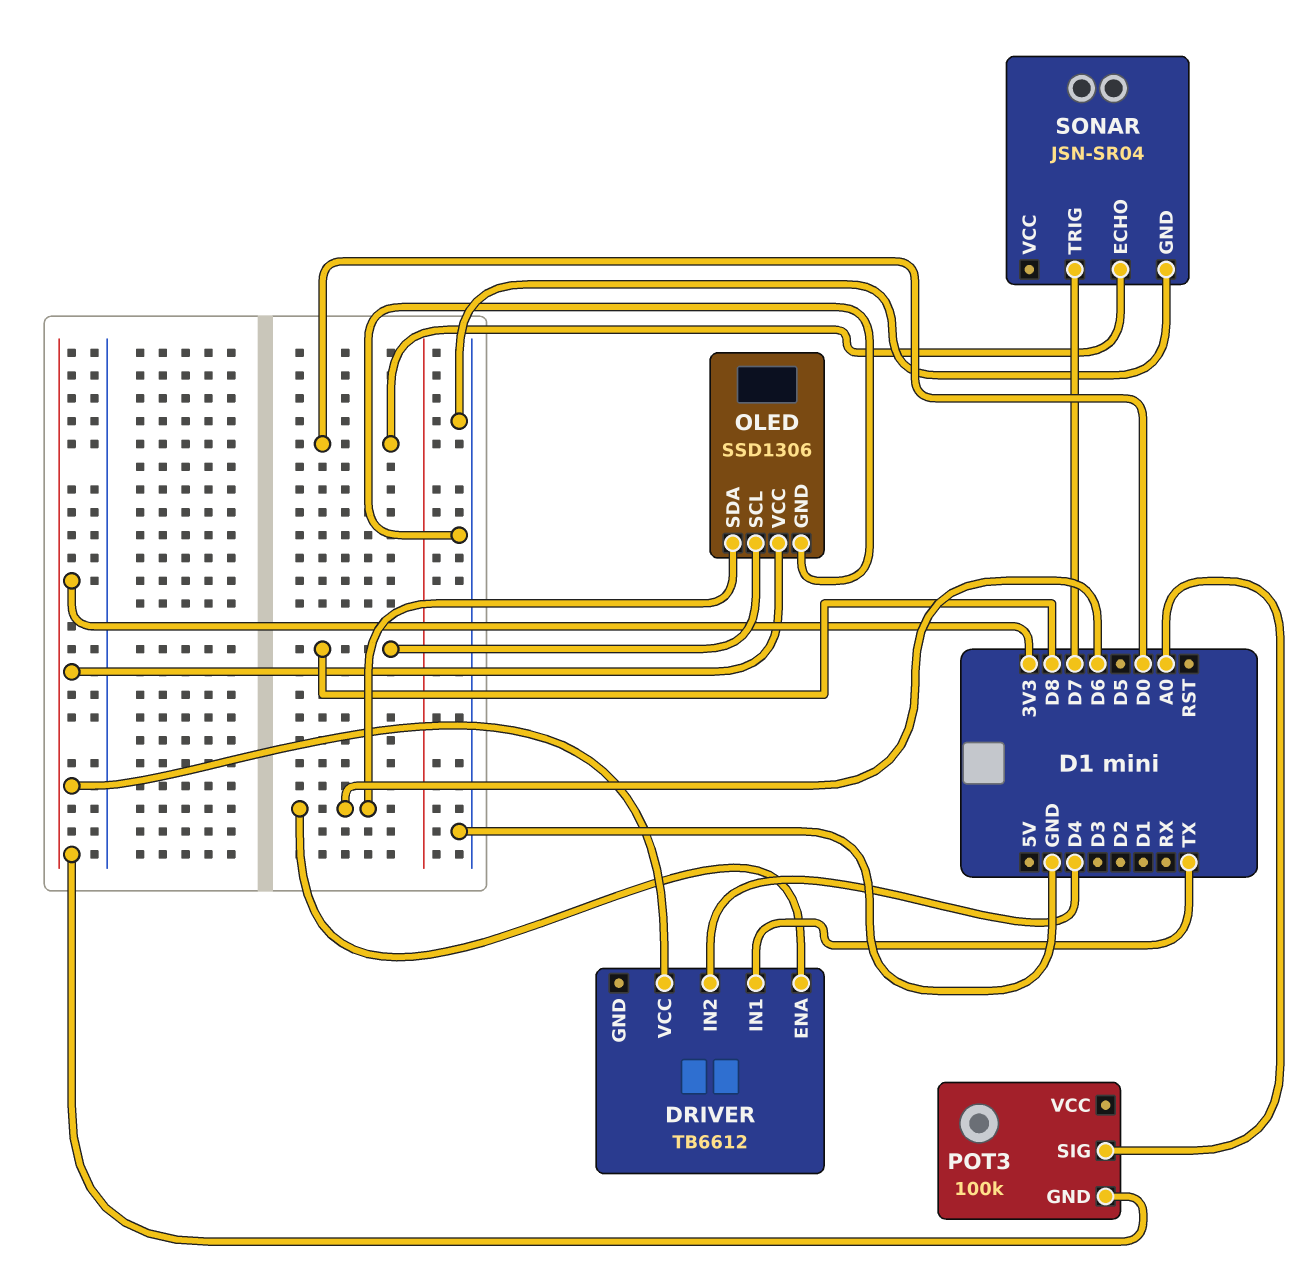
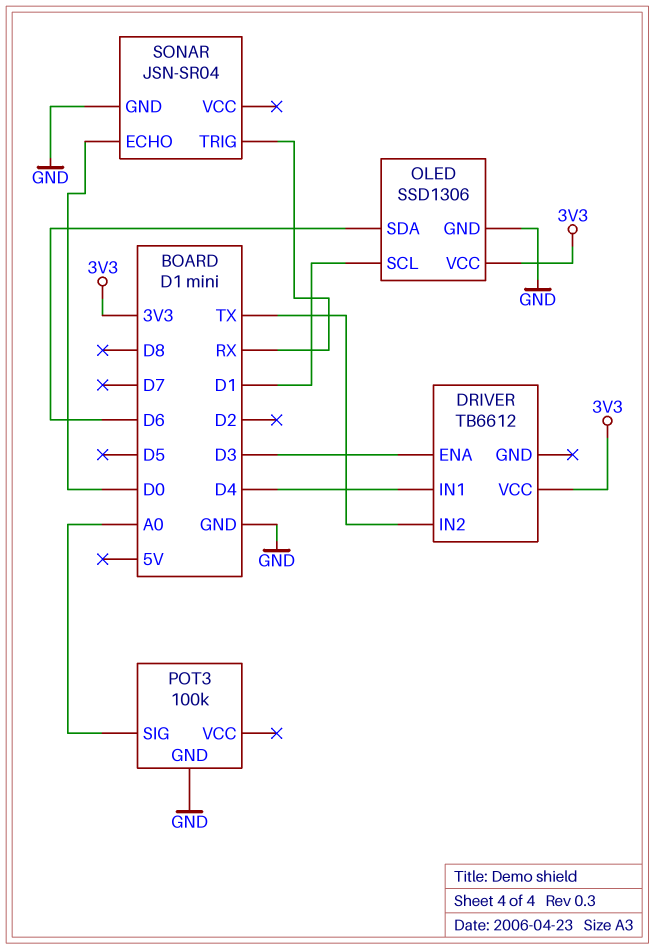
DRIVER pin ENA: D6 -> D3
DRIVER pin IN1: TX -> D4
DRIVER pin IN2: D4 -> TX
OLED pin SCL: D8 -> D1
POT3 pin GND: 3V3 -> GND
SONAR pin TRIG: D7 -> RX

